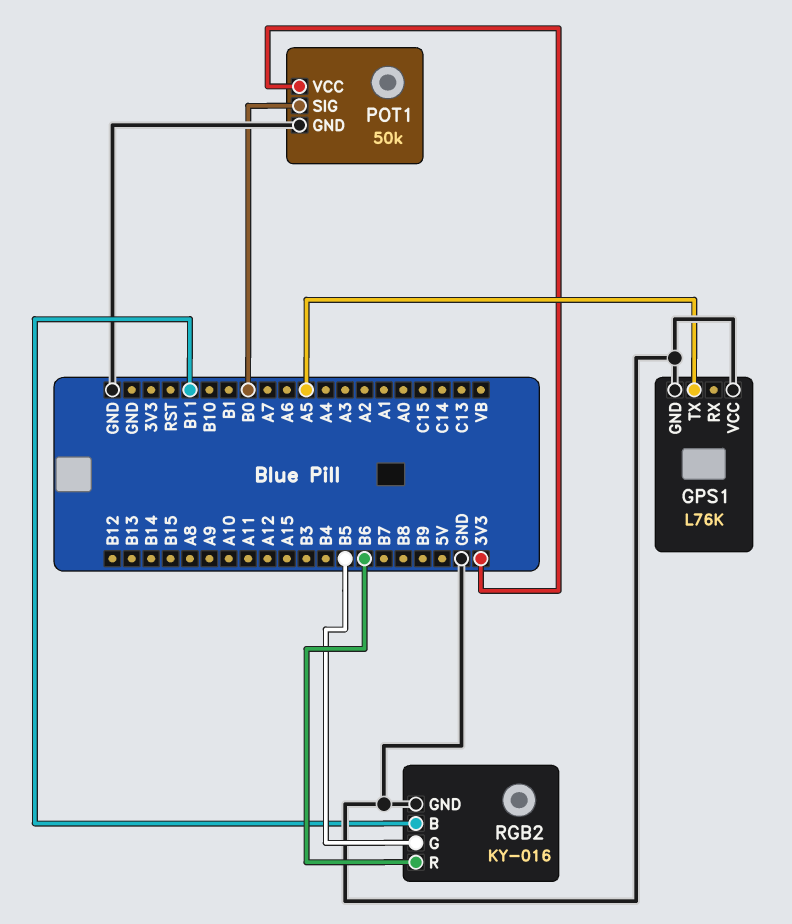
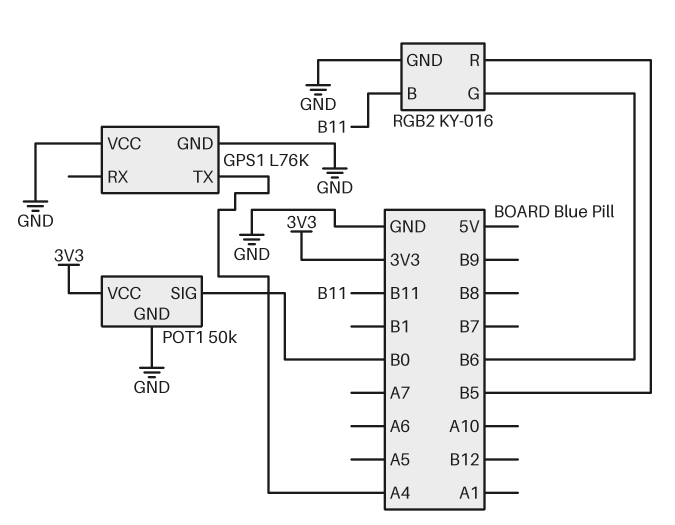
GPS1 pin TX: A5 -> A4
RGB2 pin G: B5 -> B6
RGB2 pin R: B6 -> B5

